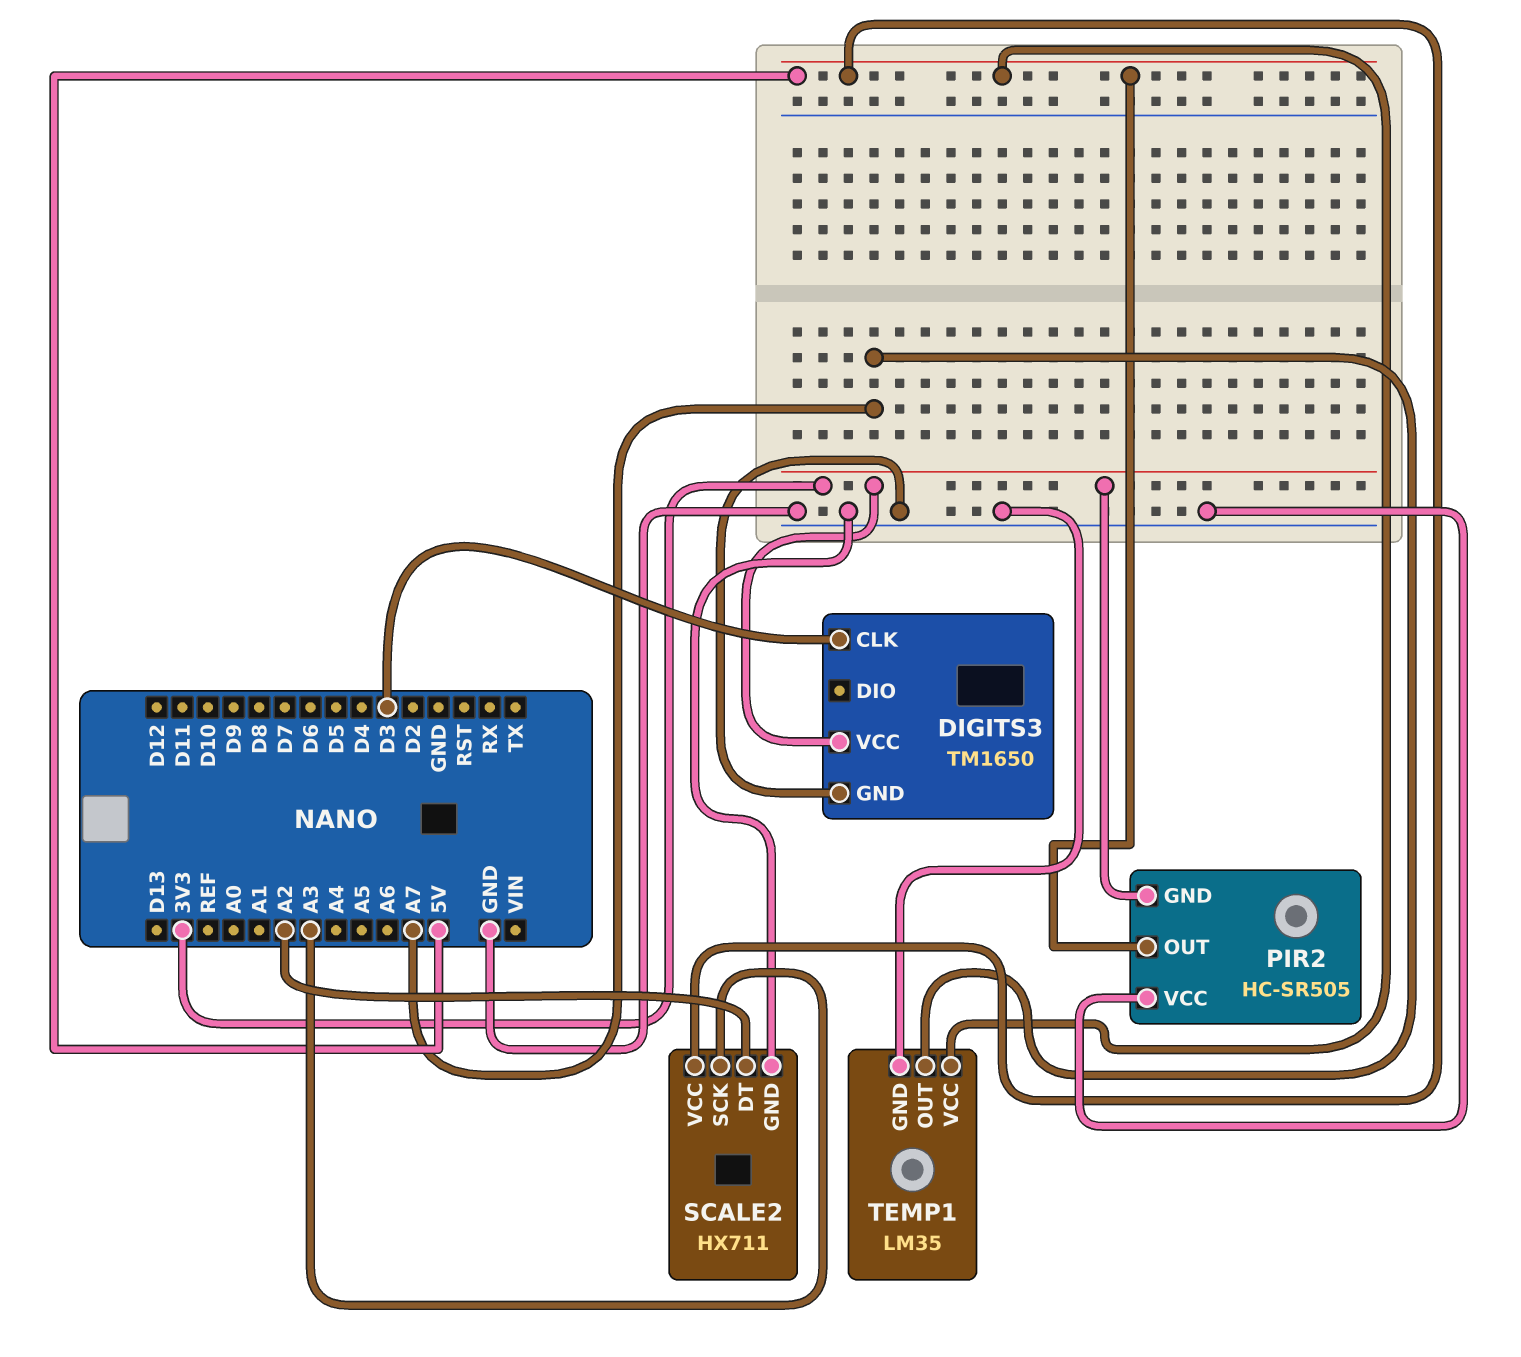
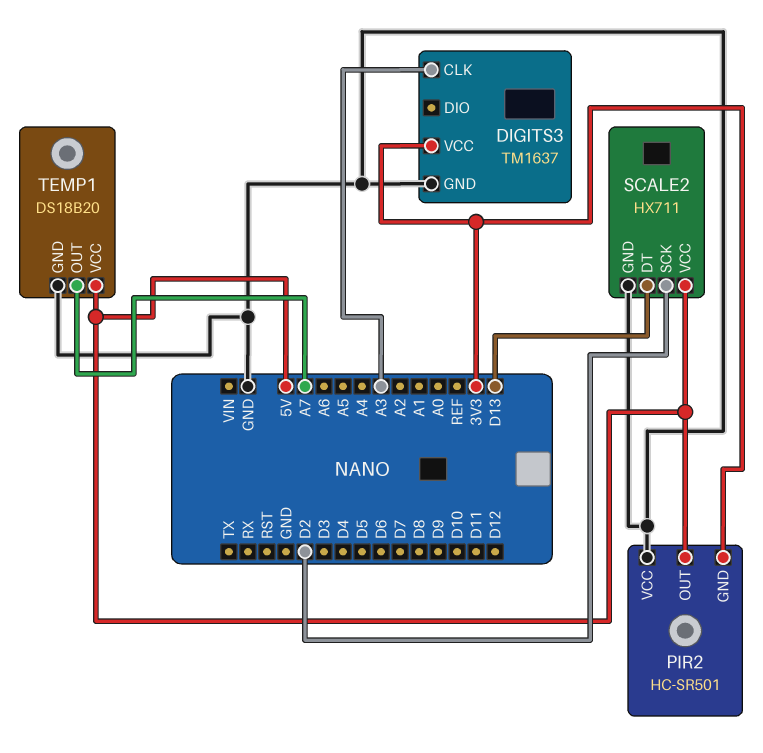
DIGITS3: TM1650 -> TM1637
DIGITS3 pin CLK: D3 -> A3
PIR2: HC-SR505 -> HC-SR501
SCALE2 pin DT: A2 -> D13
SCALE2 pin SCK: A3 -> D2
TEMP1: LM35 -> DS18B20

